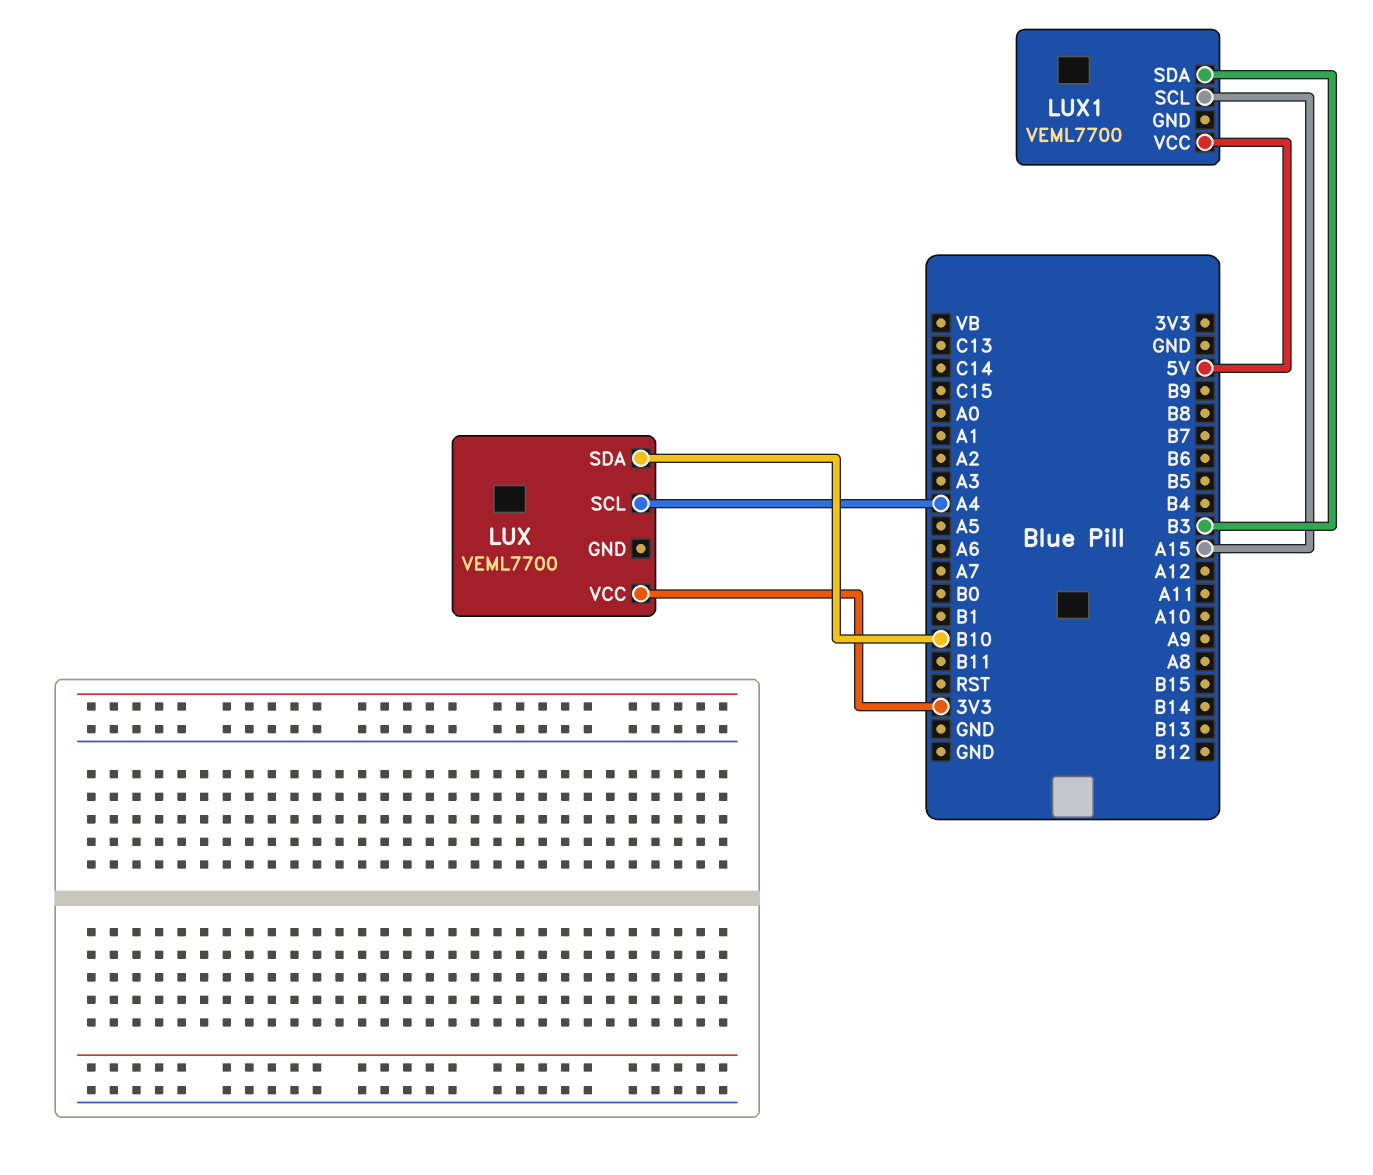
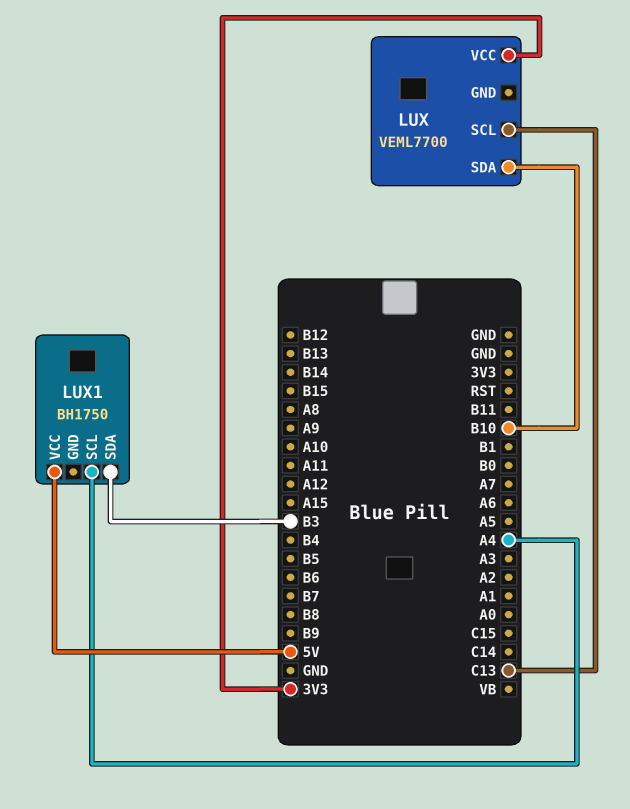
LUX pin SCL: A4 -> C13
LUX1: VEML7700 -> BH1750
LUX1 pin SCL: A15 -> A4

